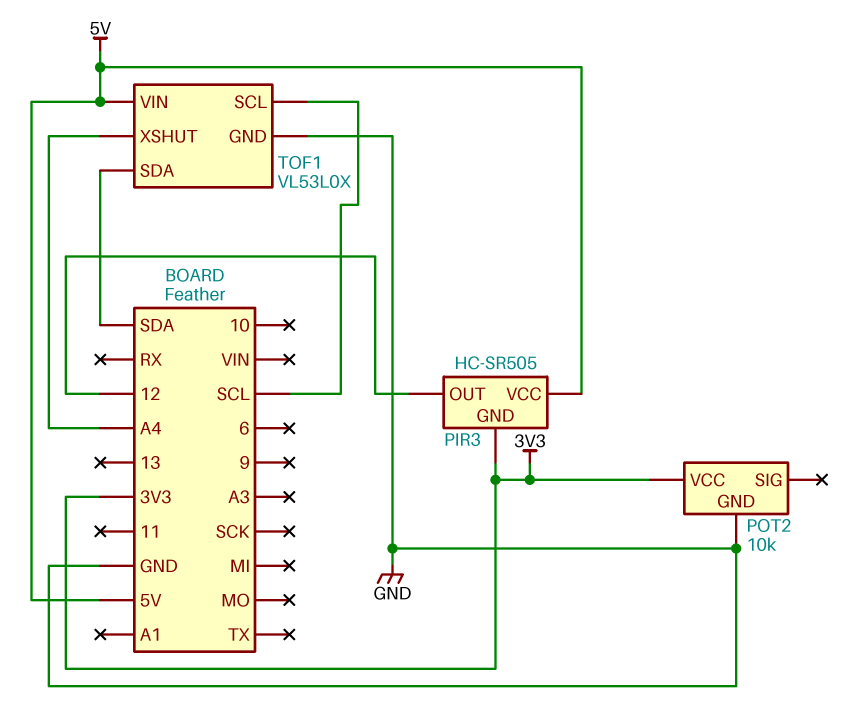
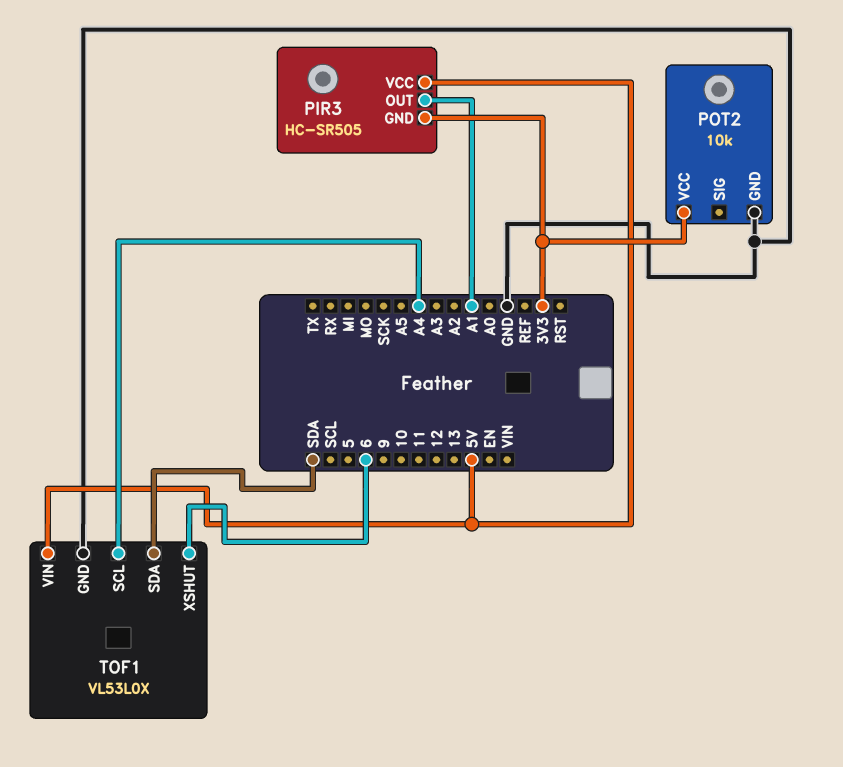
PIR3 pin OUT: 12 -> A1
TOF1 pin SCL: SCL -> A4
TOF1 pin XSHUT: A4 -> 6

